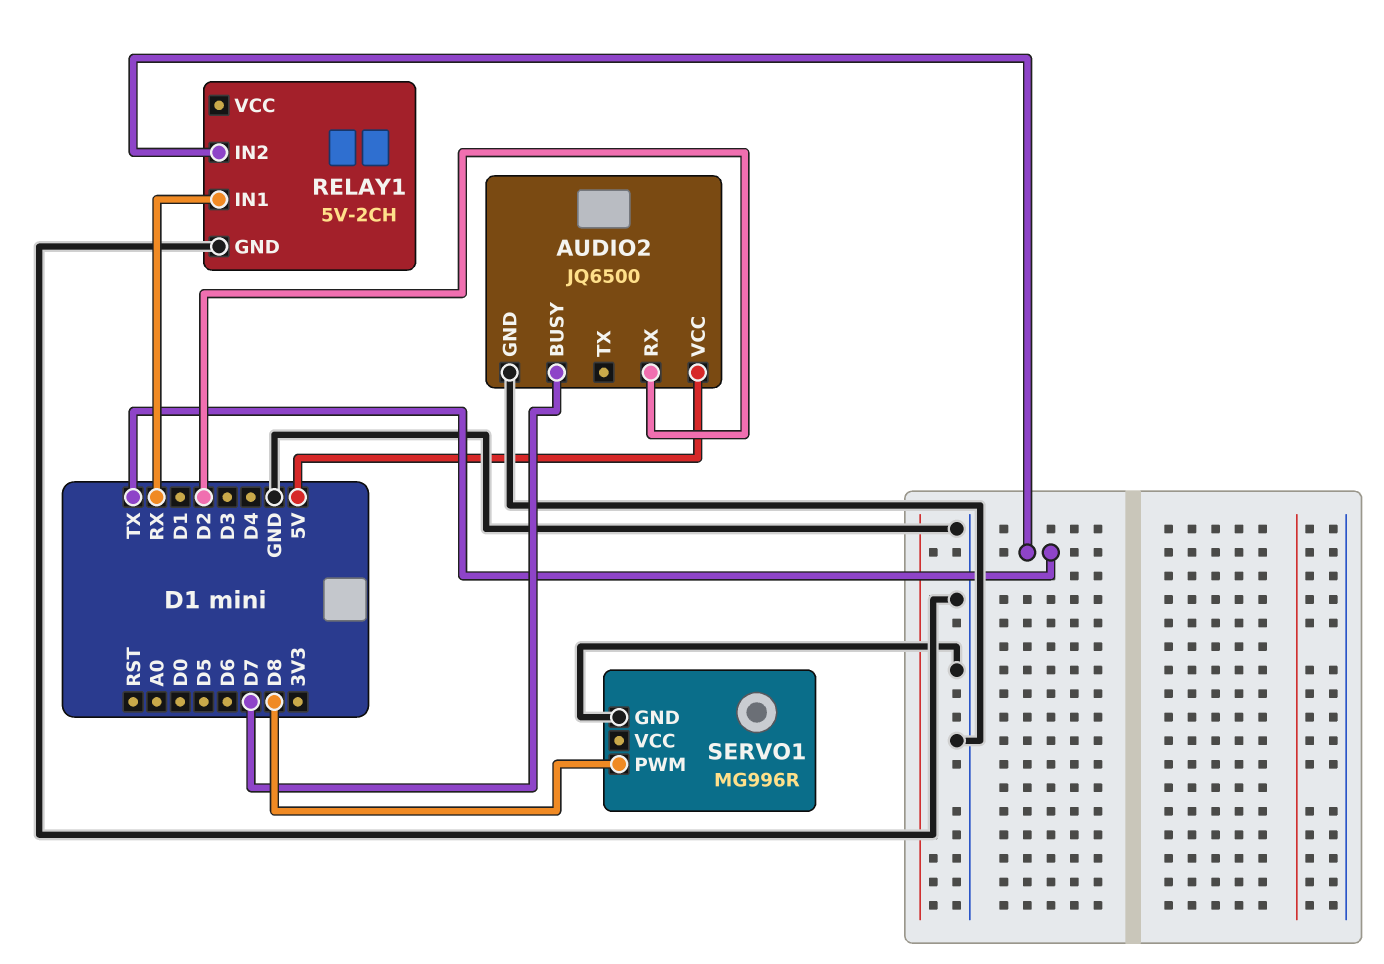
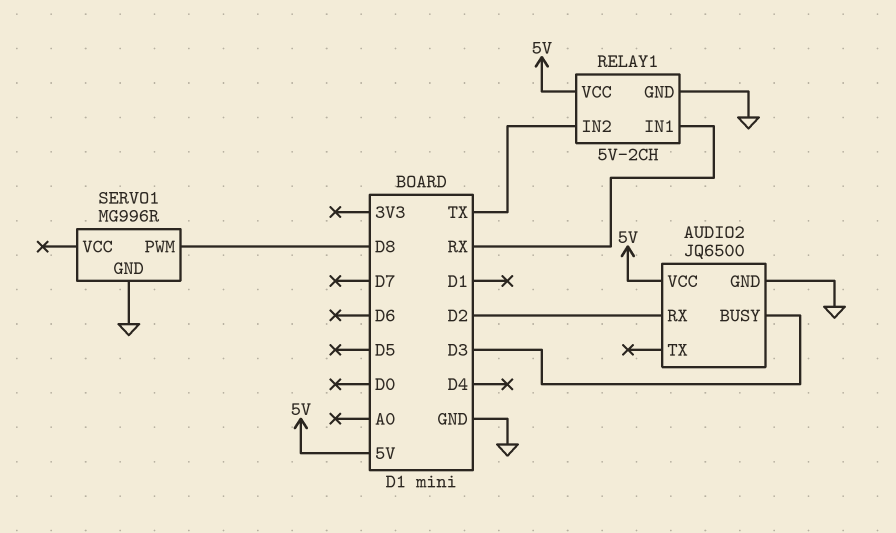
AUDIO2 pin BUSY: D7 -> D3
RELAY1 pin VCC: none -> 5V

